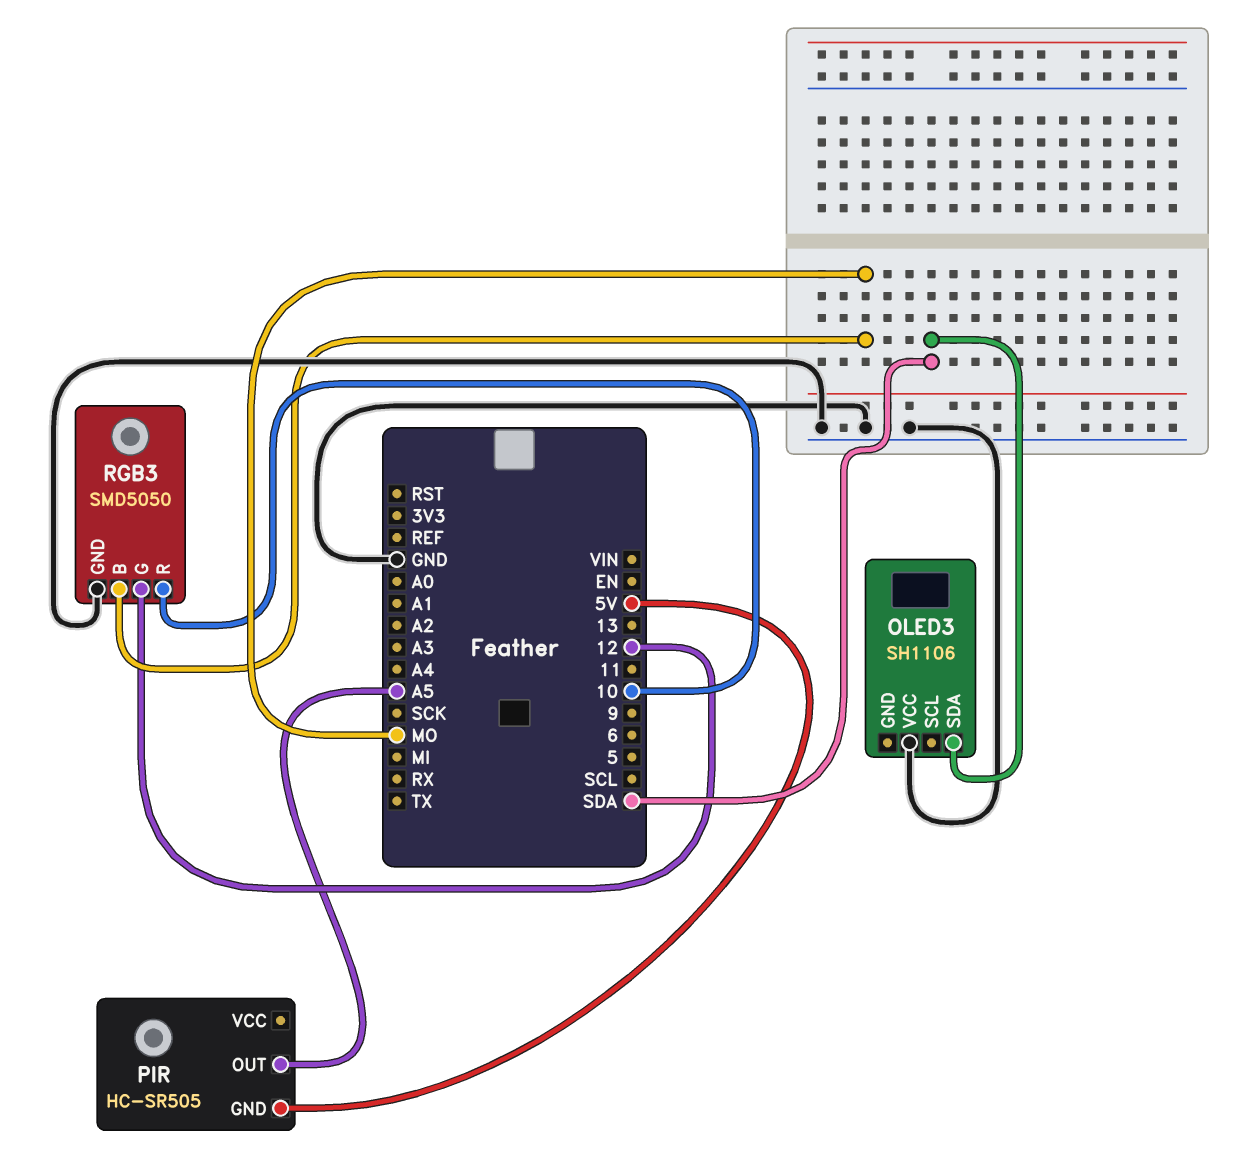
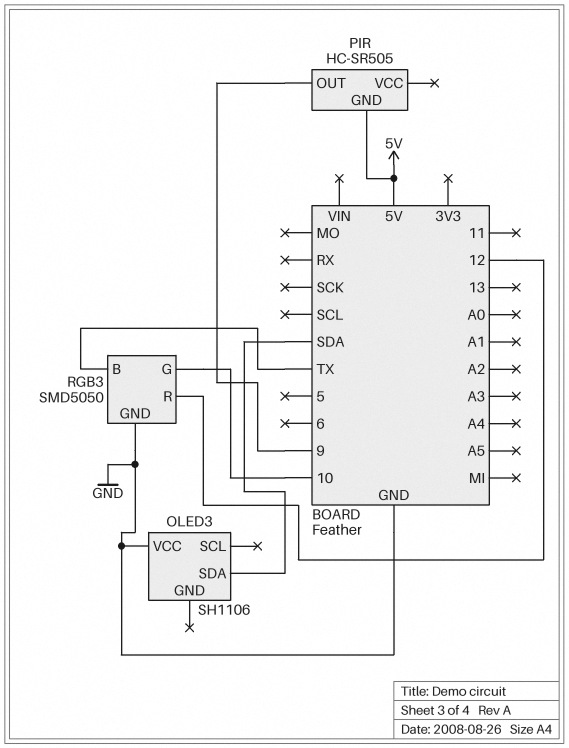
PIR pin OUT: A5 -> 9
RGB3 pin B: MO -> TX
RGB3 pin G: 12 -> 10
RGB3 pin R: 10 -> 12

